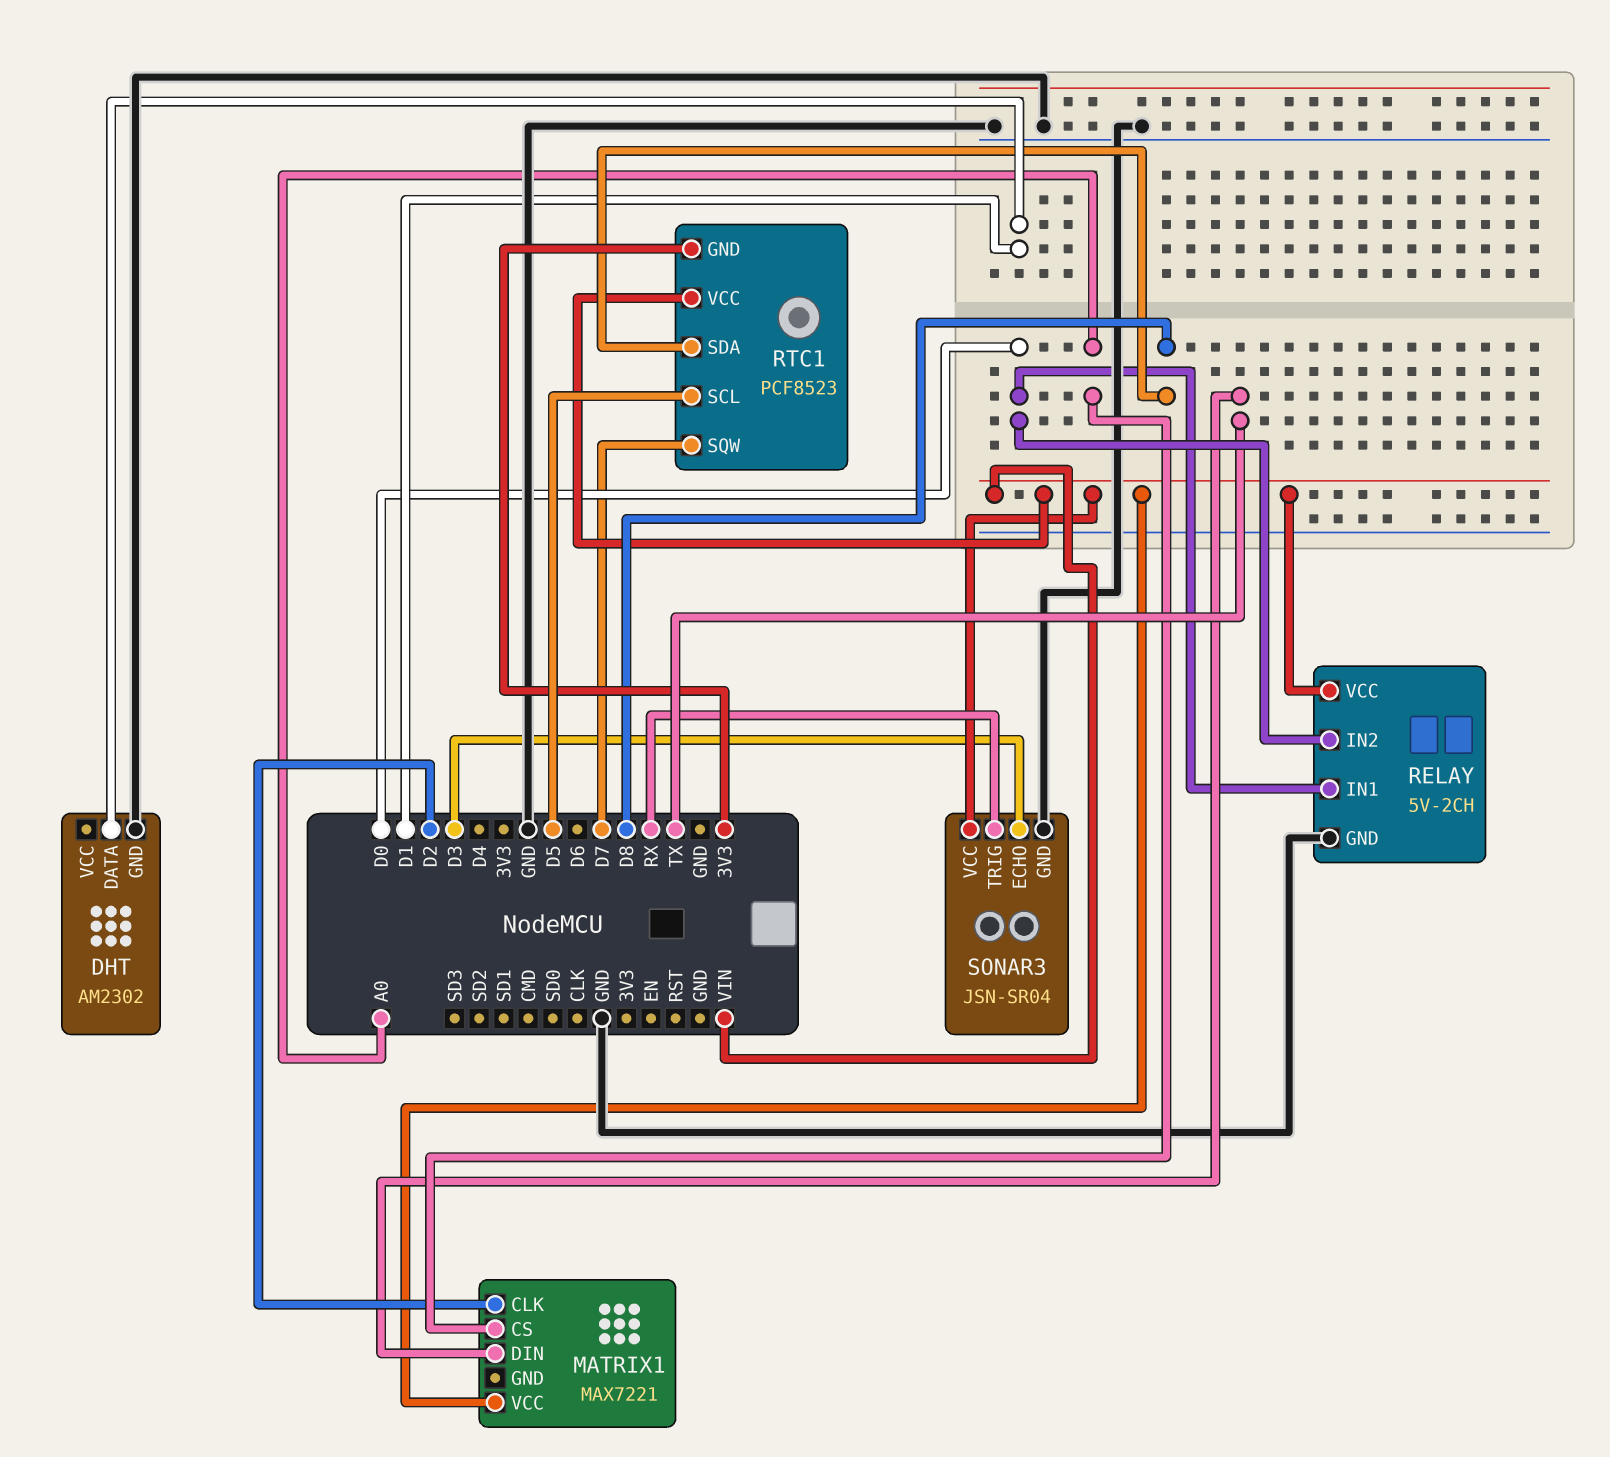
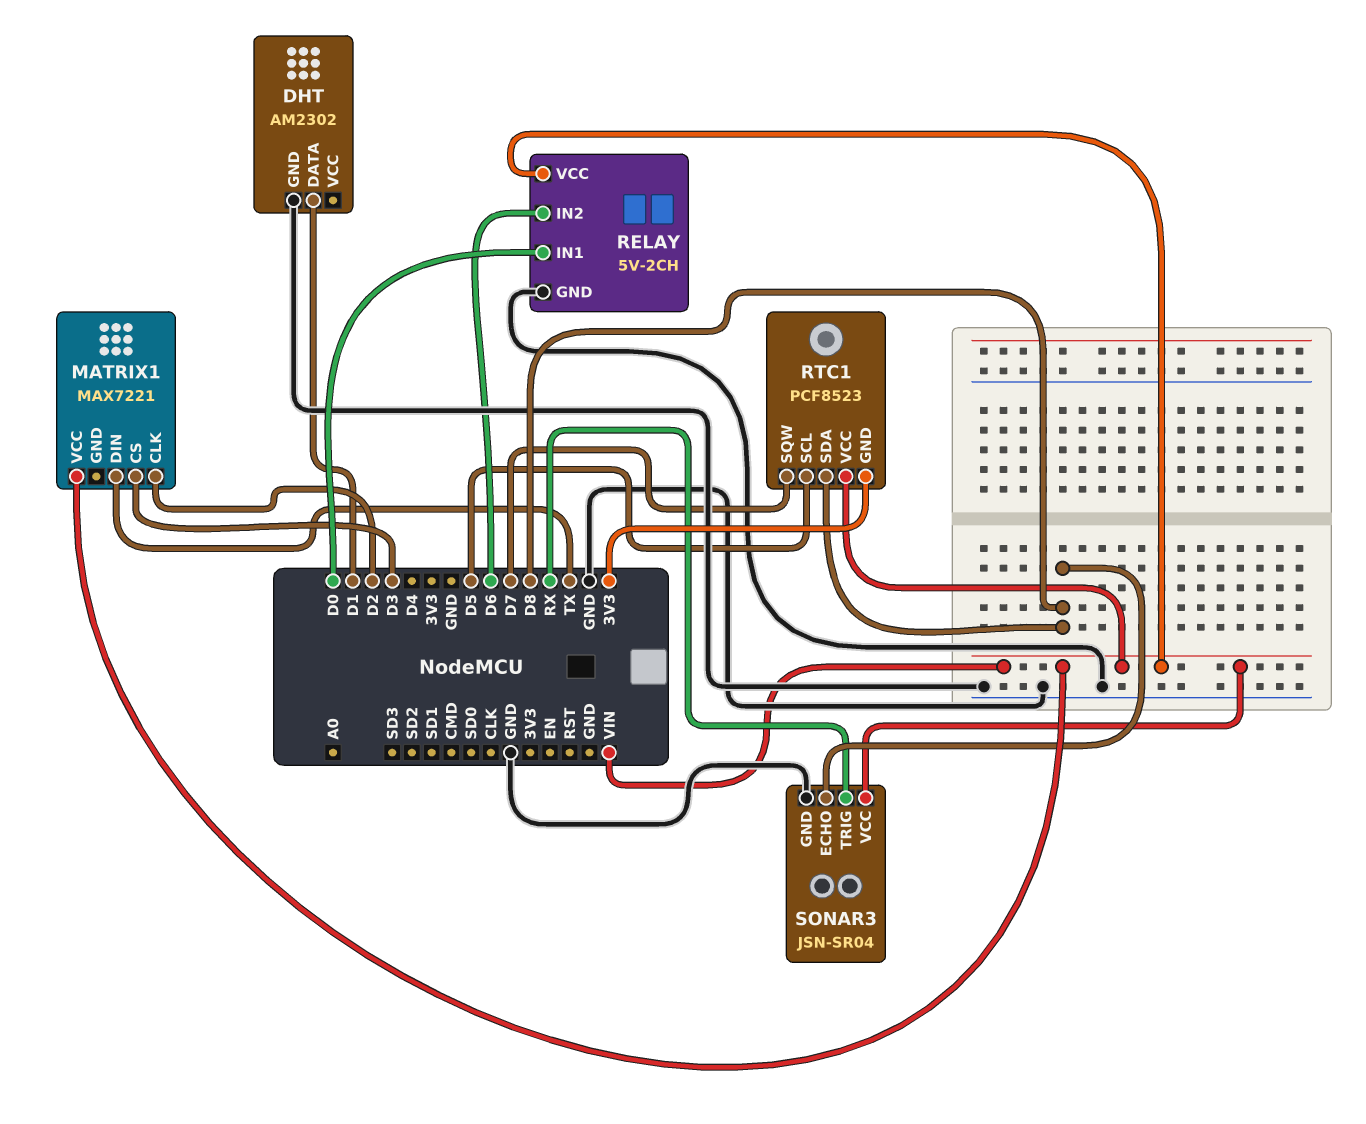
MATRIX1 pin CS: A0 -> D3
RELAY pin IN2: D0 -> D6
SONAR3 pin ECHO: D3 -> D8

